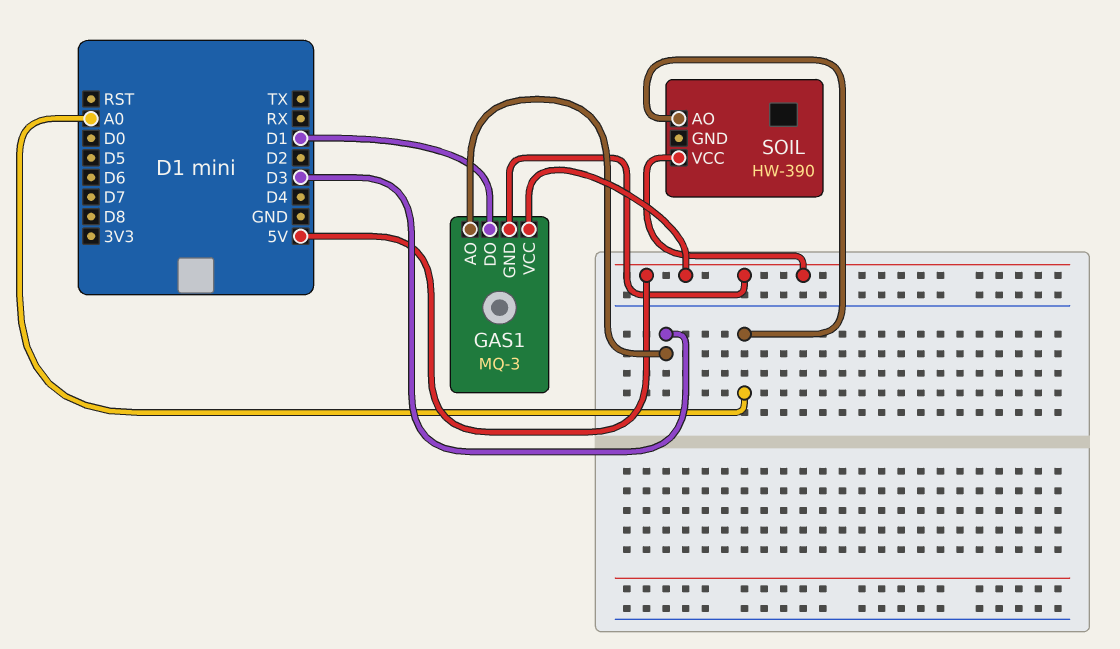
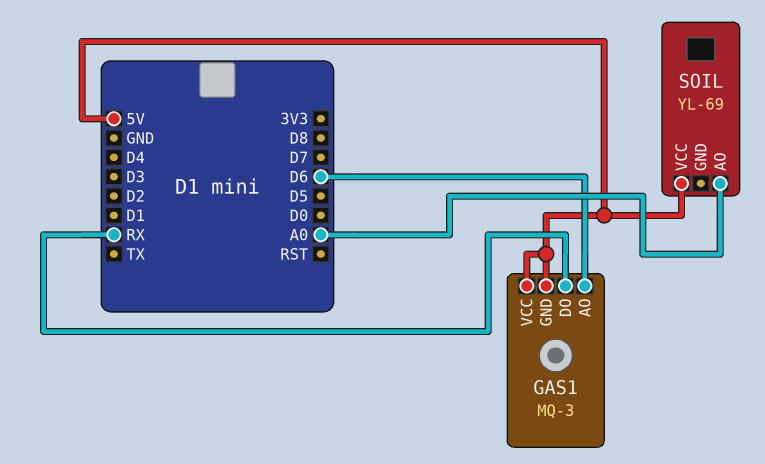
GAS1 pin AO: D3 -> D6
GAS1 pin DO: D1 -> RX
SOIL: HW-390 -> YL-69

